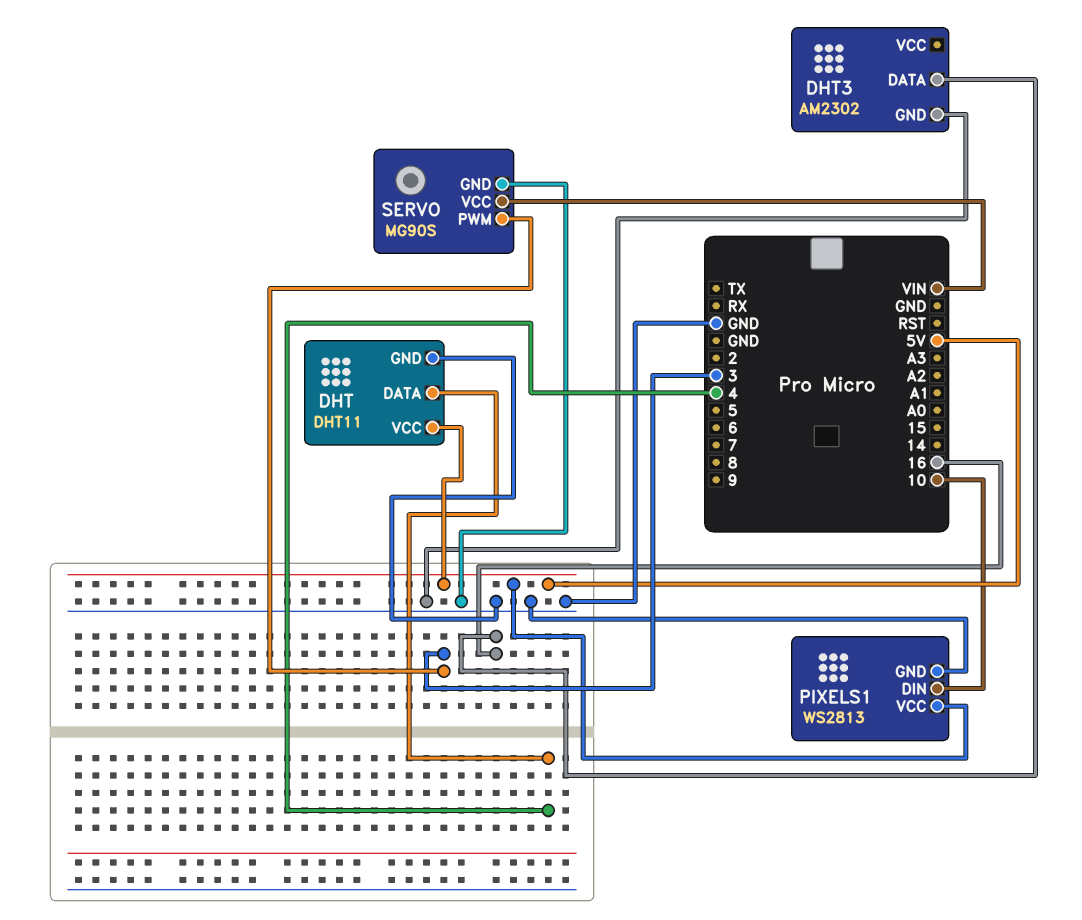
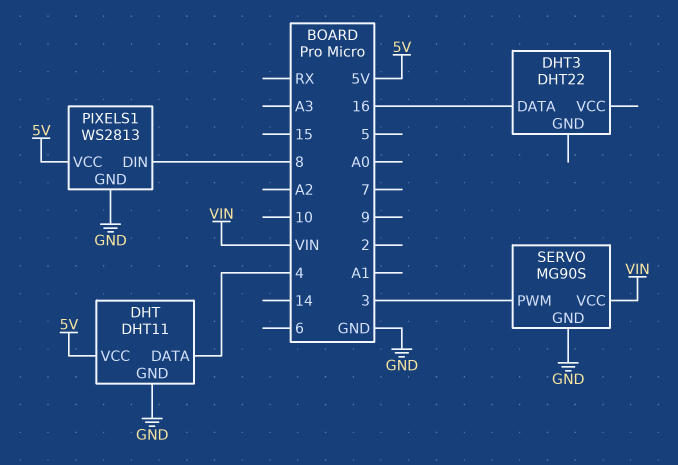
DHT3: AM2302 -> DHT22
DHT3 pin GND: GND -> none
PIXELS1 pin DIN: 10 -> 8

